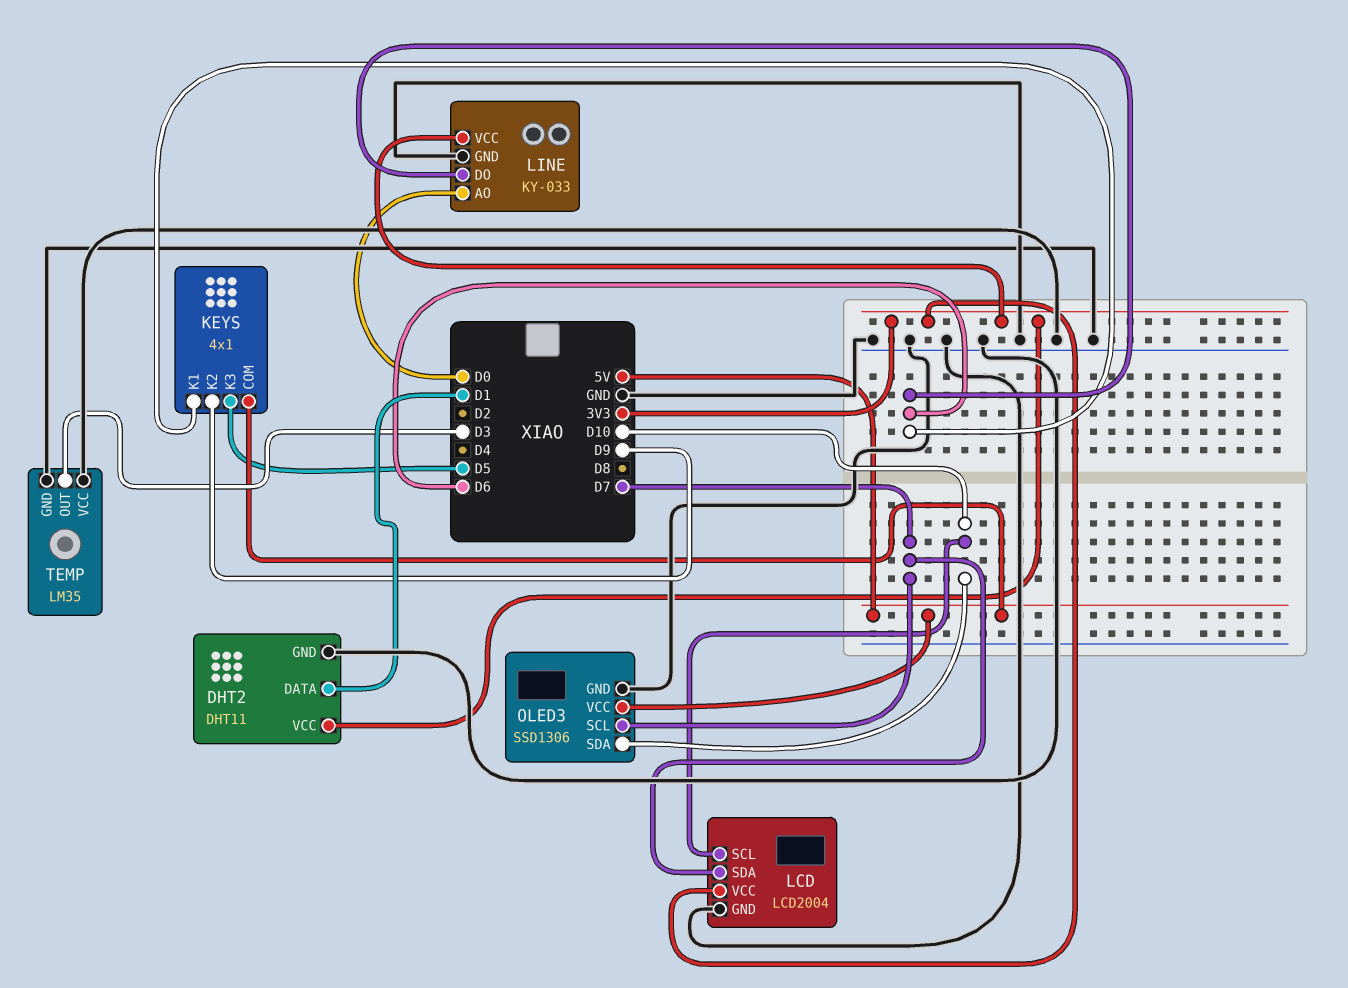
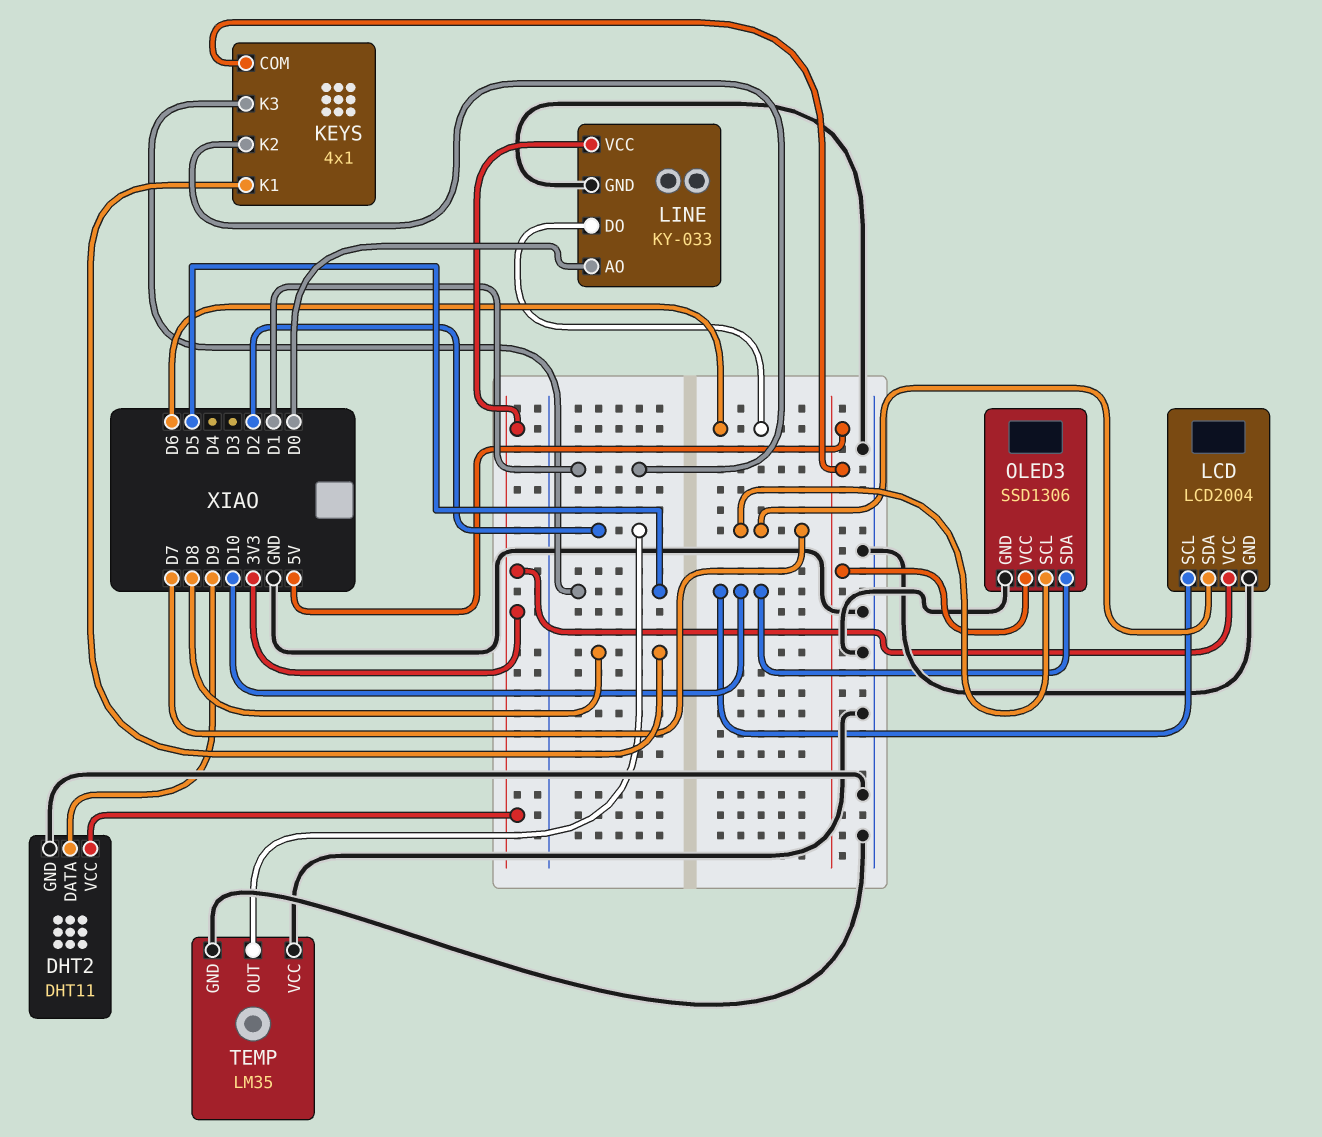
DHT2 pin DATA: D1 -> D9
KEYS pin K1: D6 -> D8
KEYS pin K2: D9 -> D1
TEMP pin OUT: D3 -> D2

